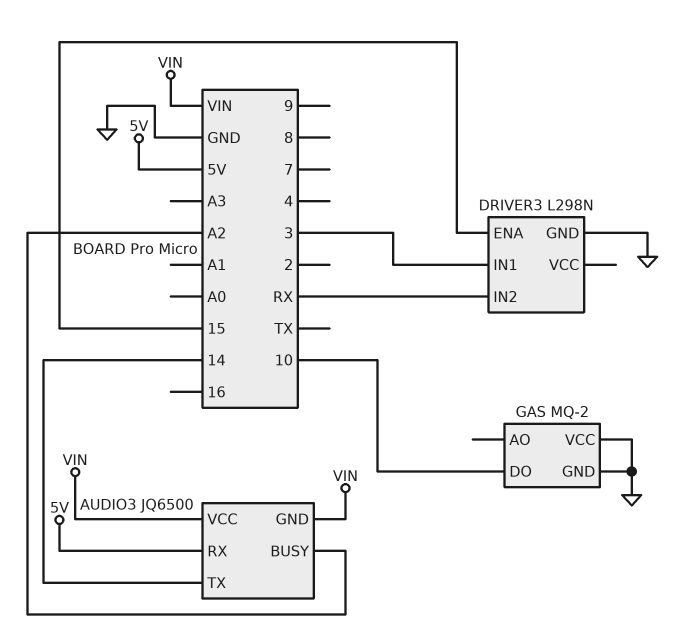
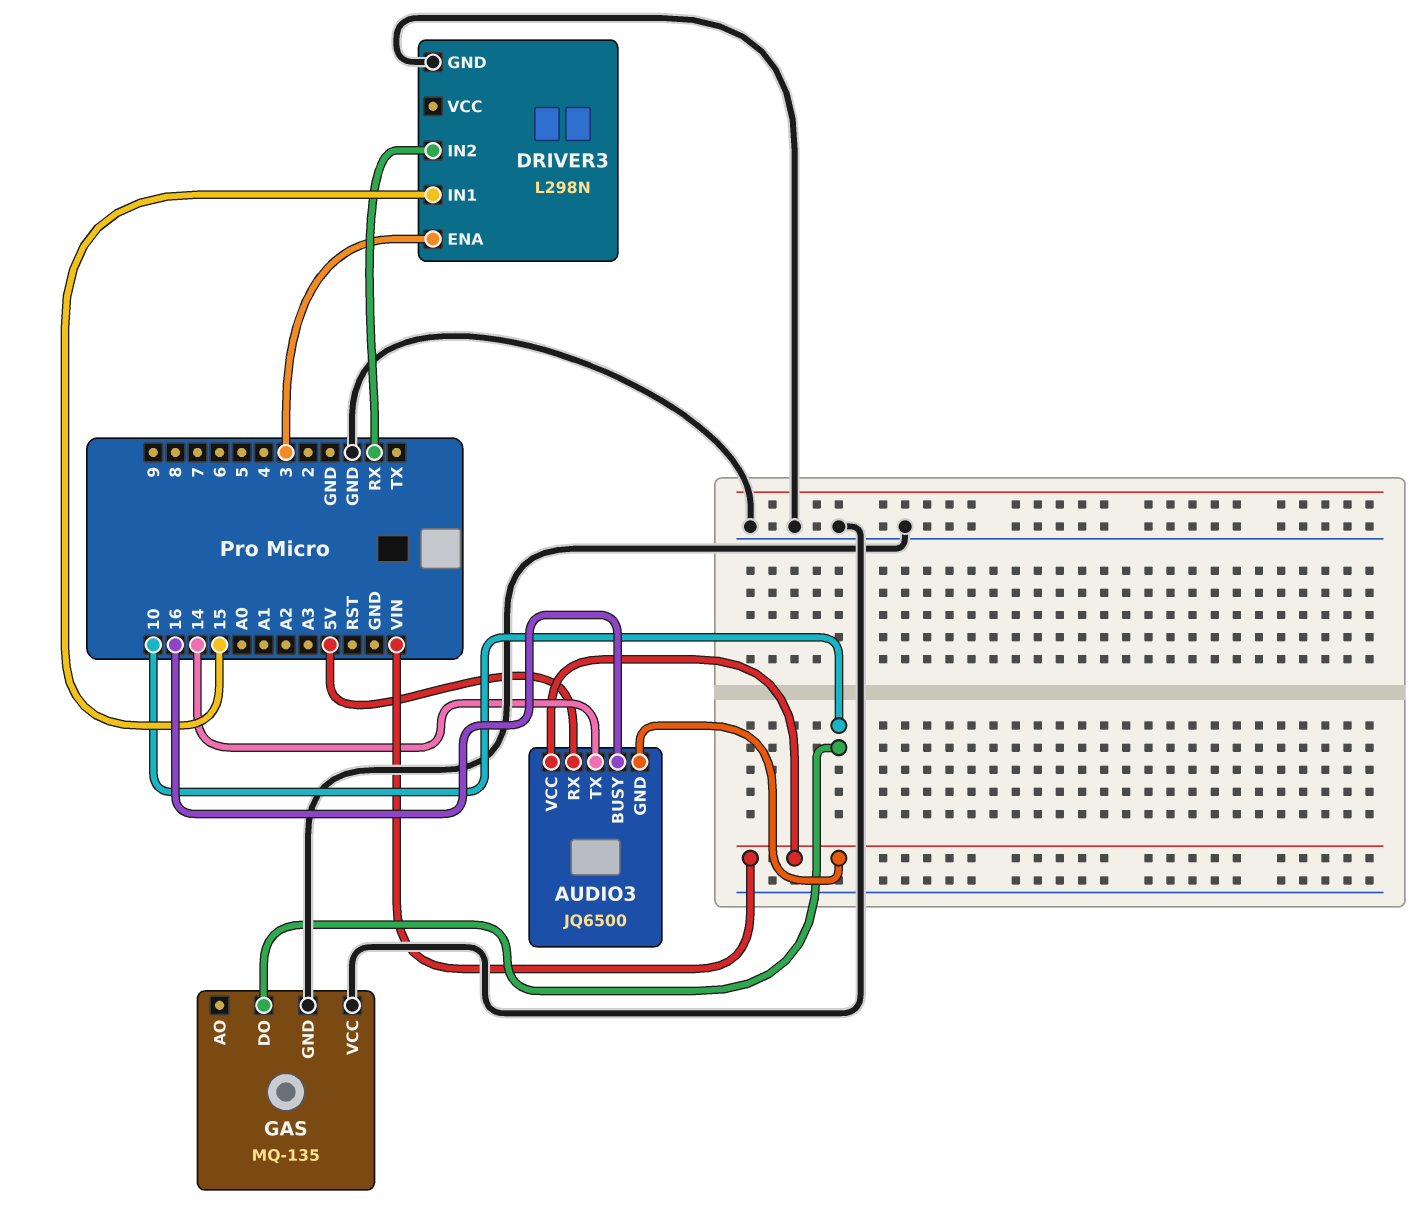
AUDIO3 pin BUSY: A2 -> 16
DRIVER3 pin ENA: 15 -> 3
DRIVER3 pin IN1: 3 -> 15
GAS: MQ-2 -> MQ-135

